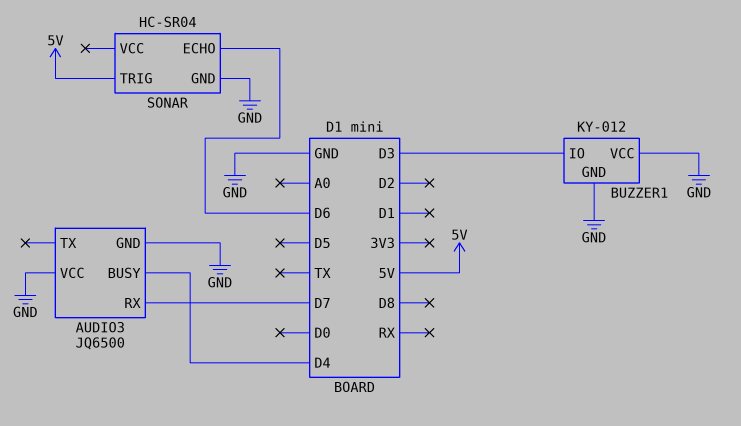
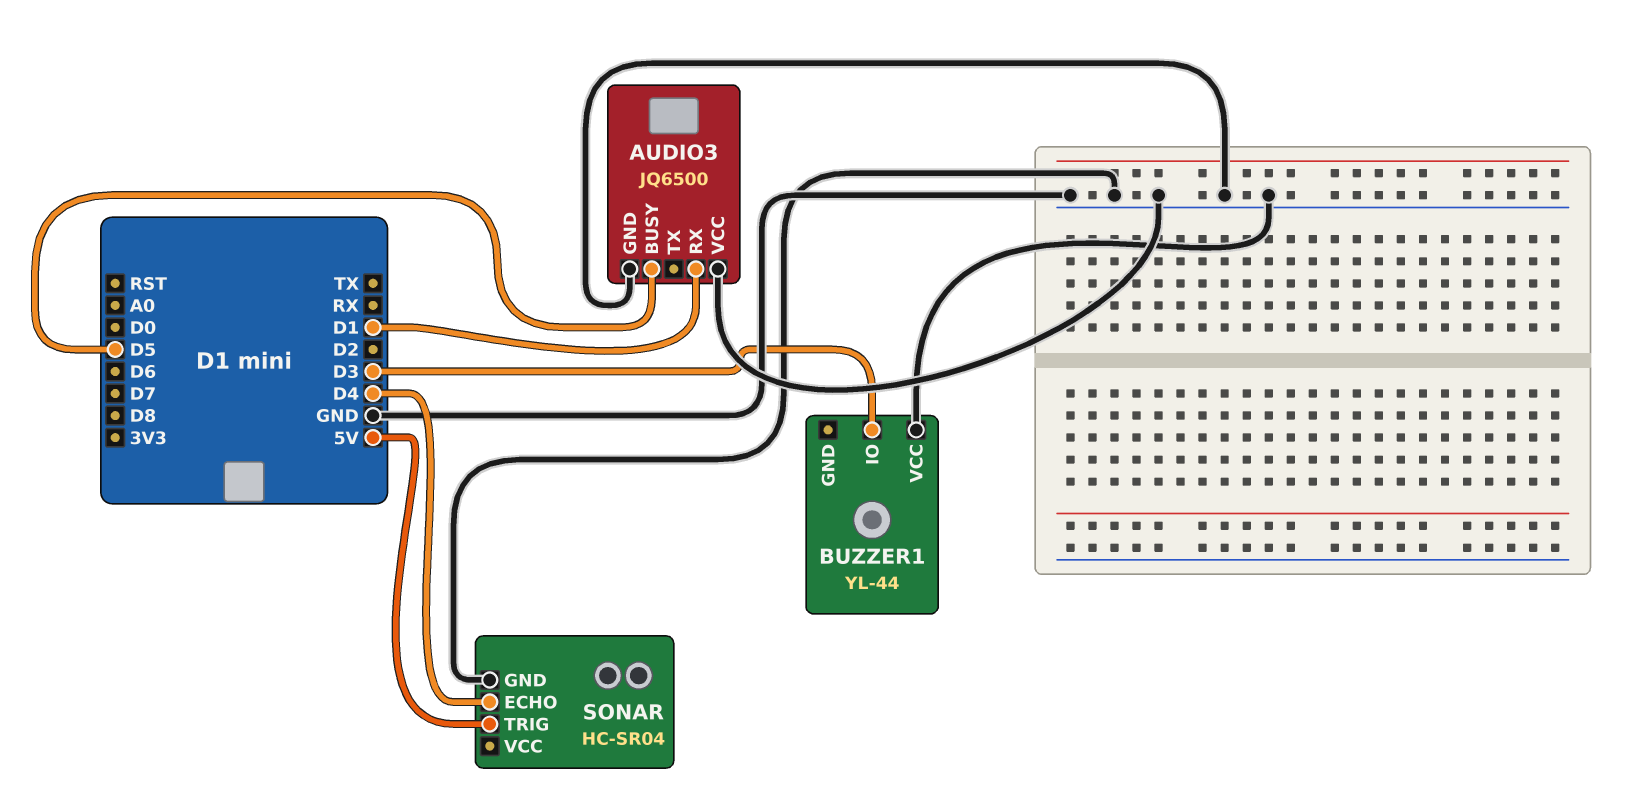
AUDIO3 pin BUSY: D4 -> D5
AUDIO3 pin RX: D7 -> D1
BUZZER1: KY-012 -> YL-44
BUZZER1 pin GND: GND -> none
SONAR pin ECHO: D6 -> D4

